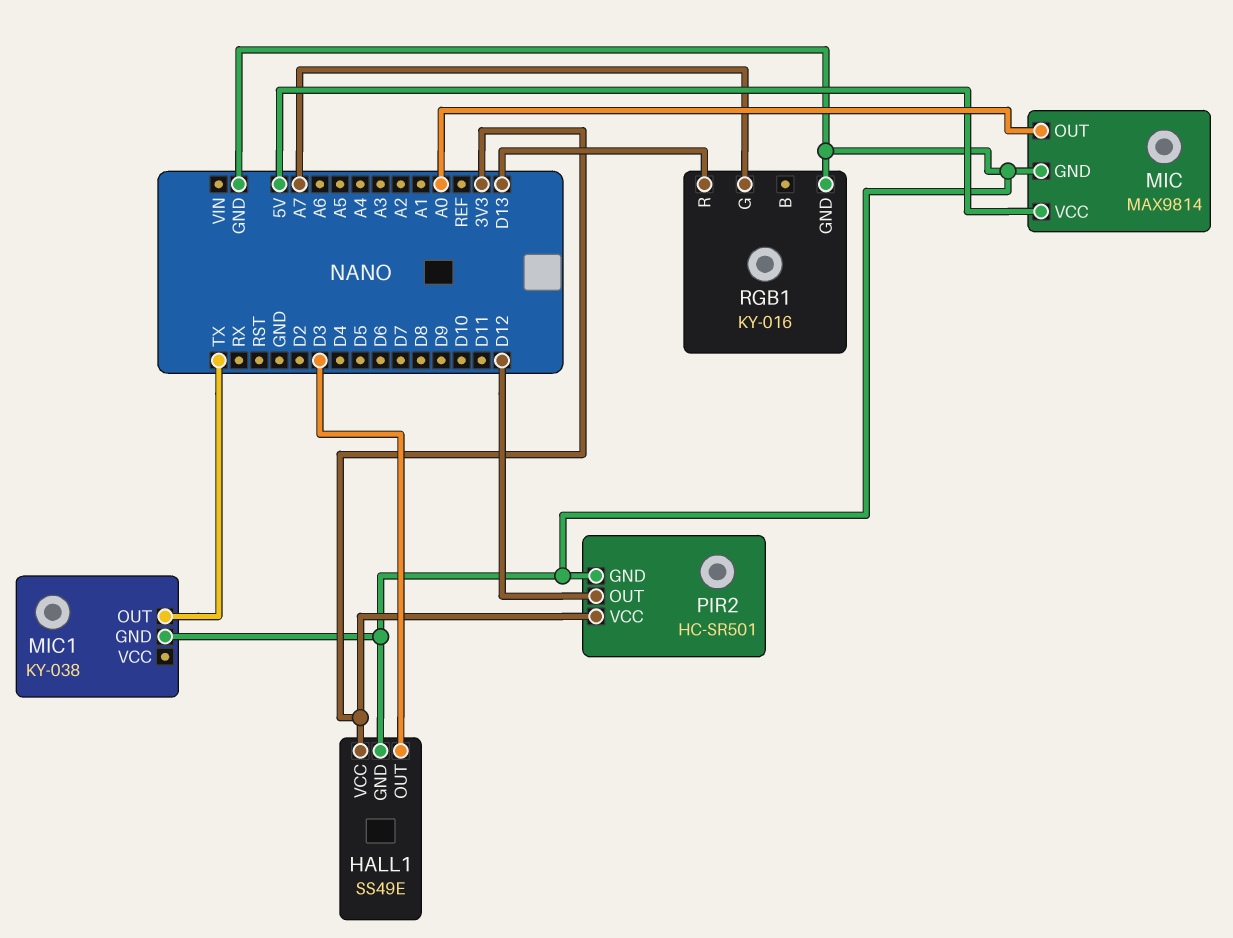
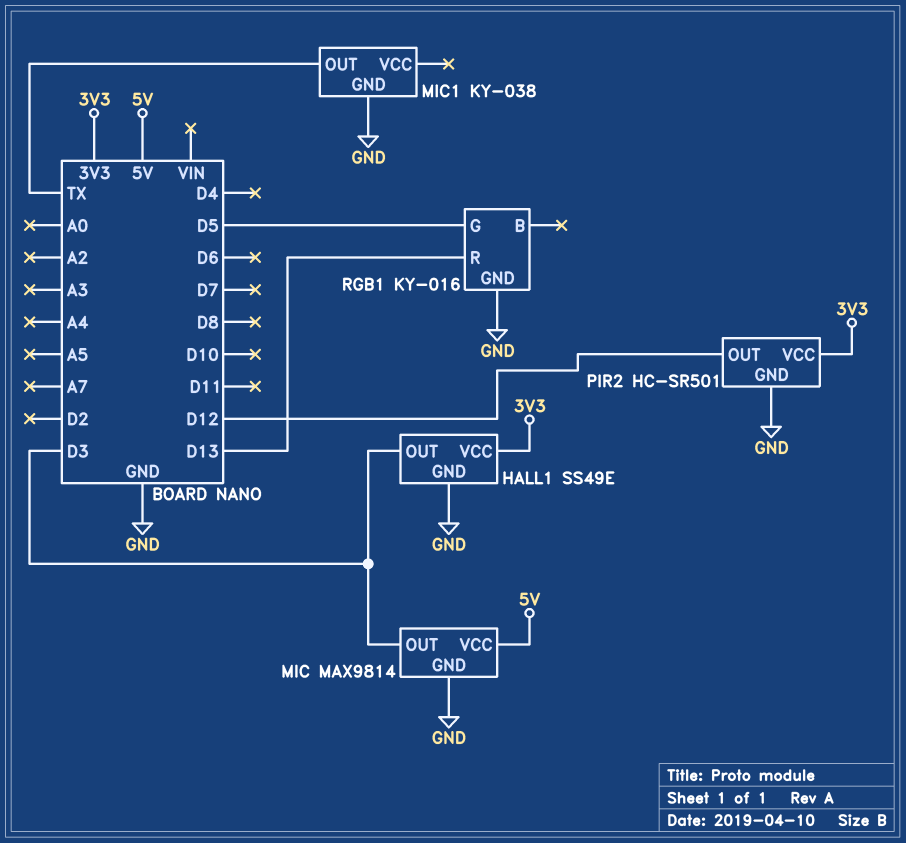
MIC pin OUT: A0 -> D3
RGB1 pin G: A7 -> D5

